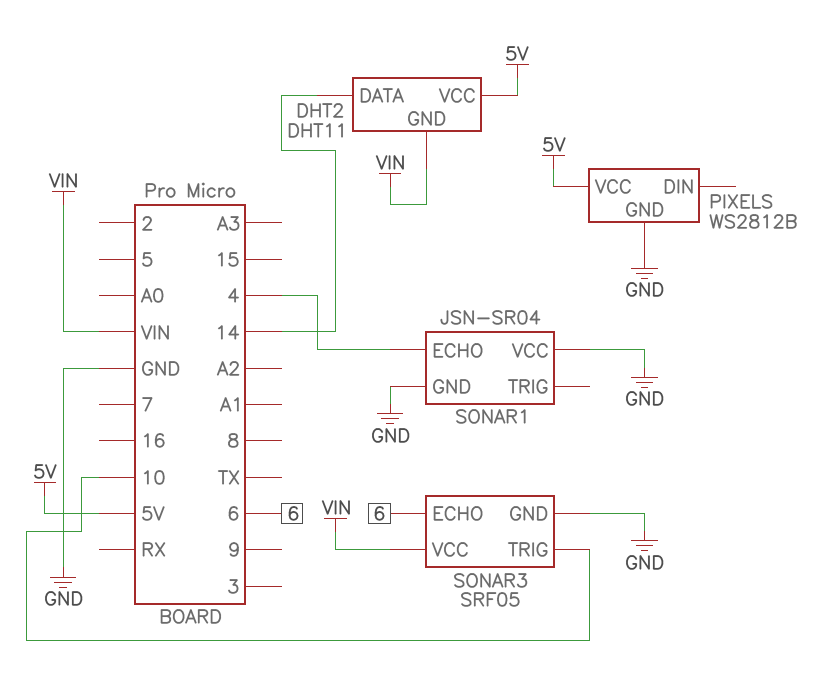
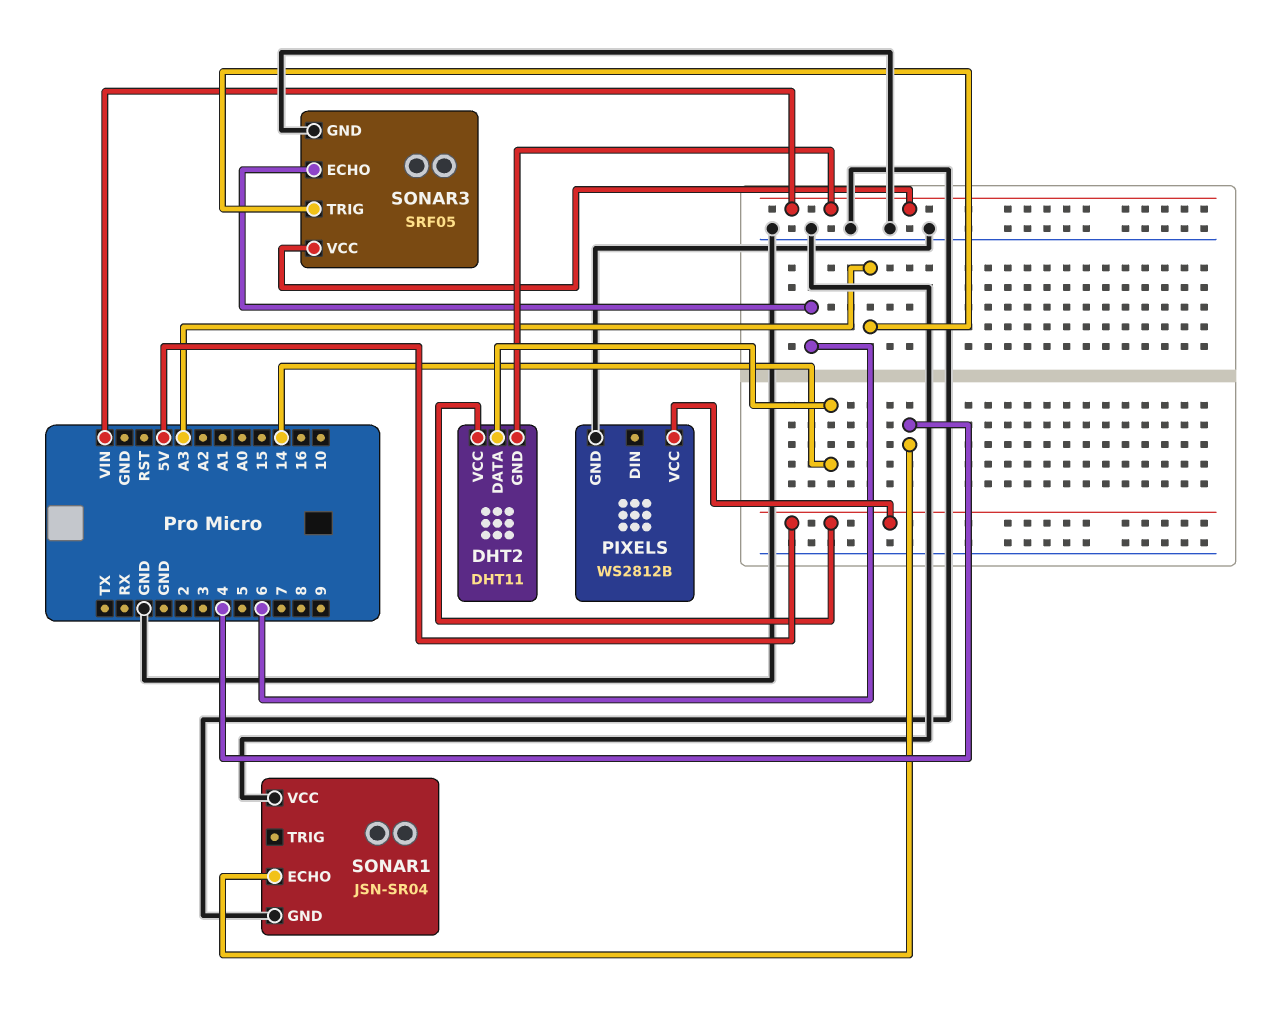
SONAR3 pin TRIG: 10 -> A3

